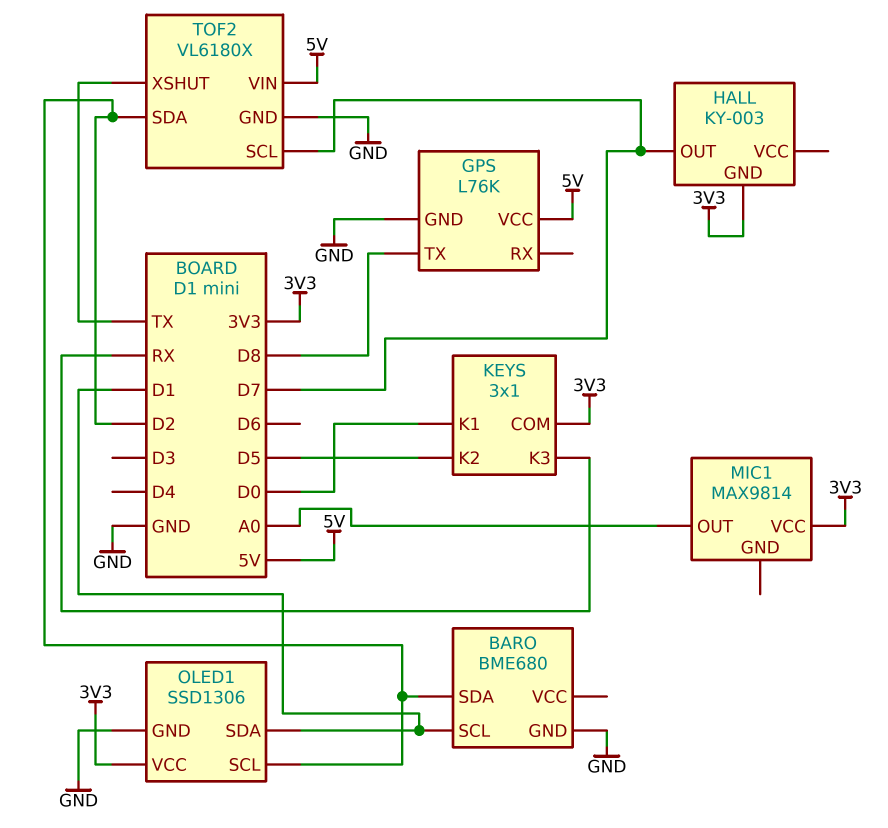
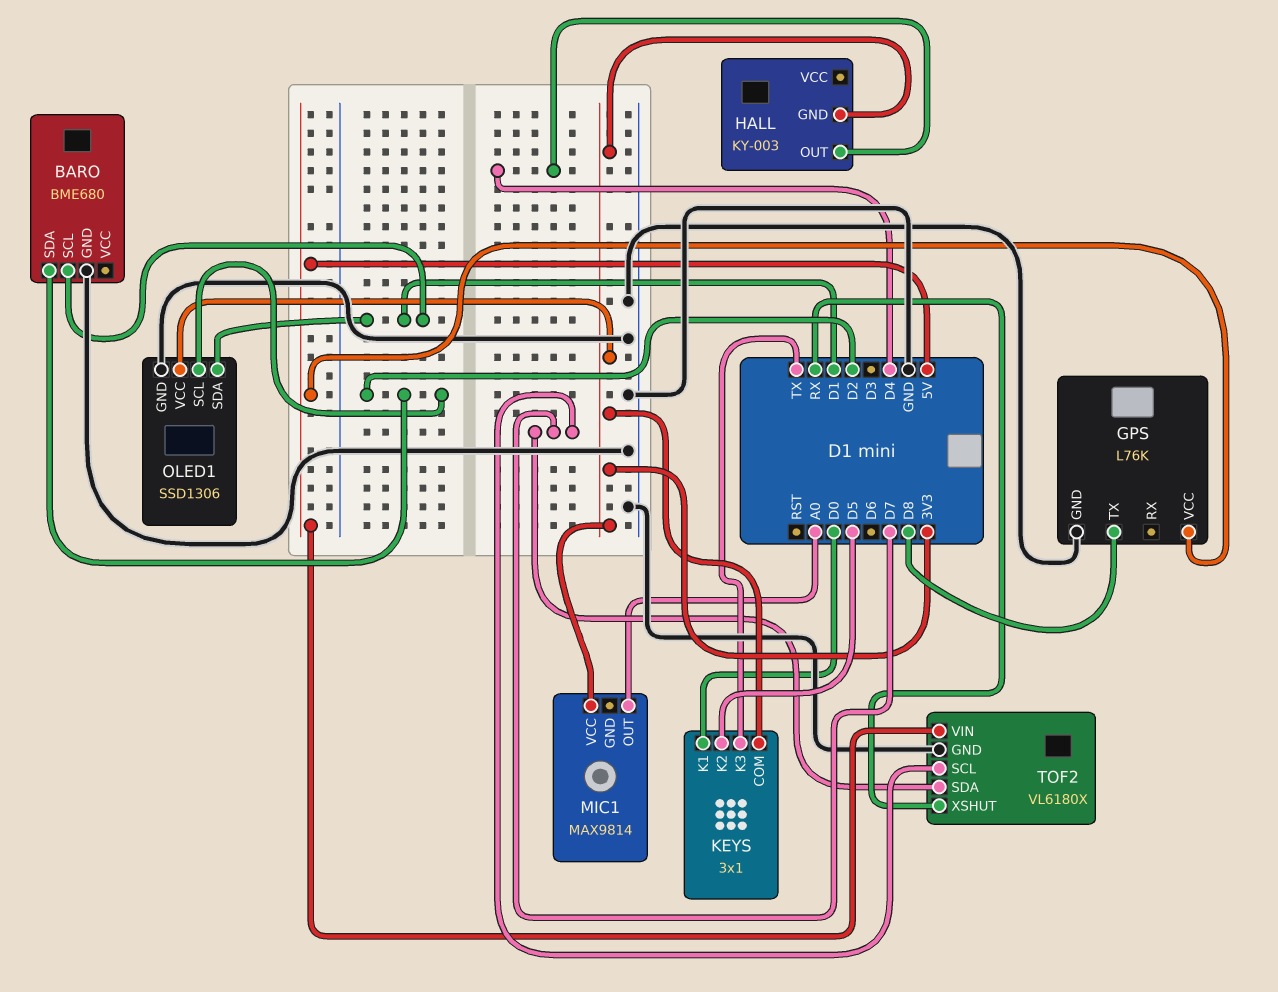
HALL pin OUT: D7 -> D4
KEYS pin K3: RX -> TX
TOF2 pin SDA: D2 -> D7
TOF2 pin XSHUT: TX -> RX

